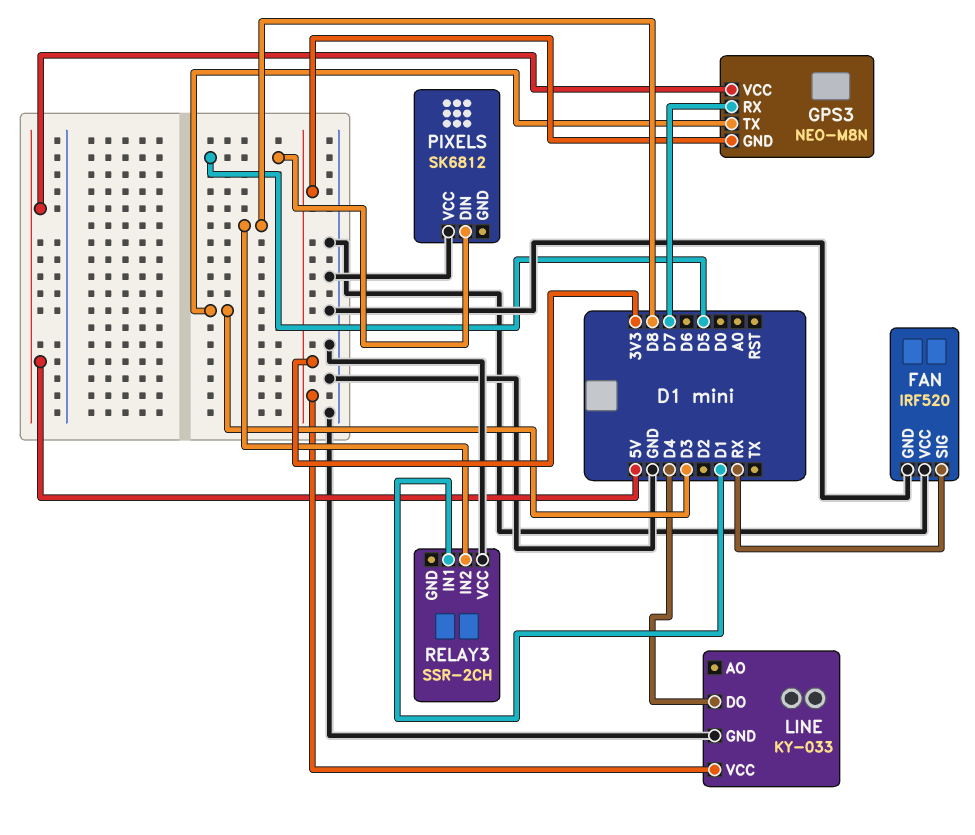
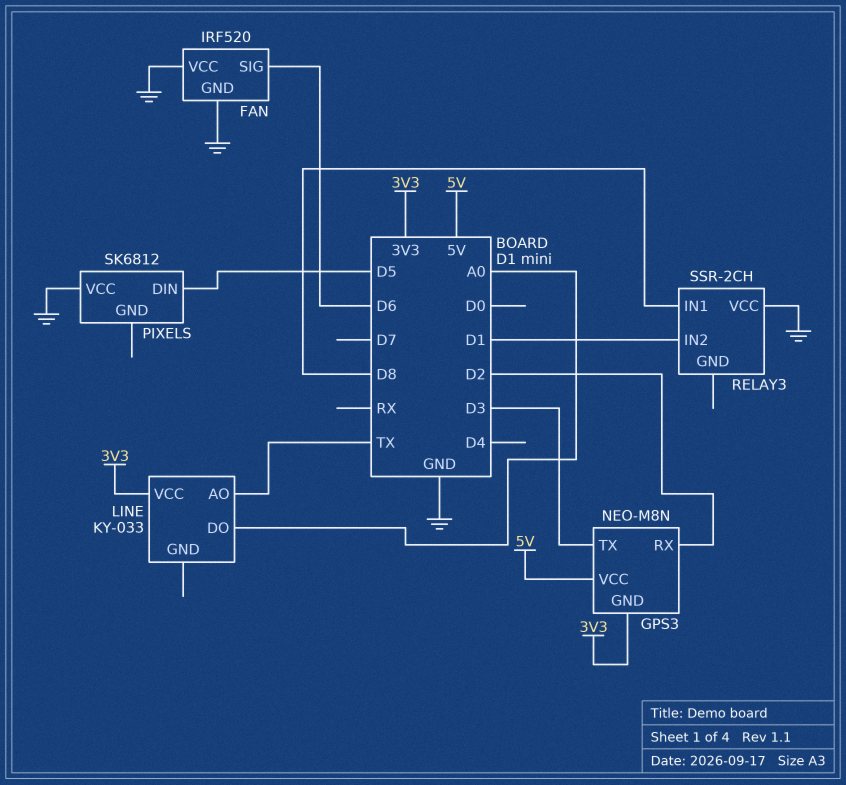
FAN pin SIG: RX -> D6
GPS3 pin RX: D7 -> D2
LINE pin AO: none -> TX
LINE pin DO: D4 -> A0
LINE pin GND: GND -> none
RELAY3 pin IN1: D1 -> D8
RELAY3 pin IN2: D8 -> D1

